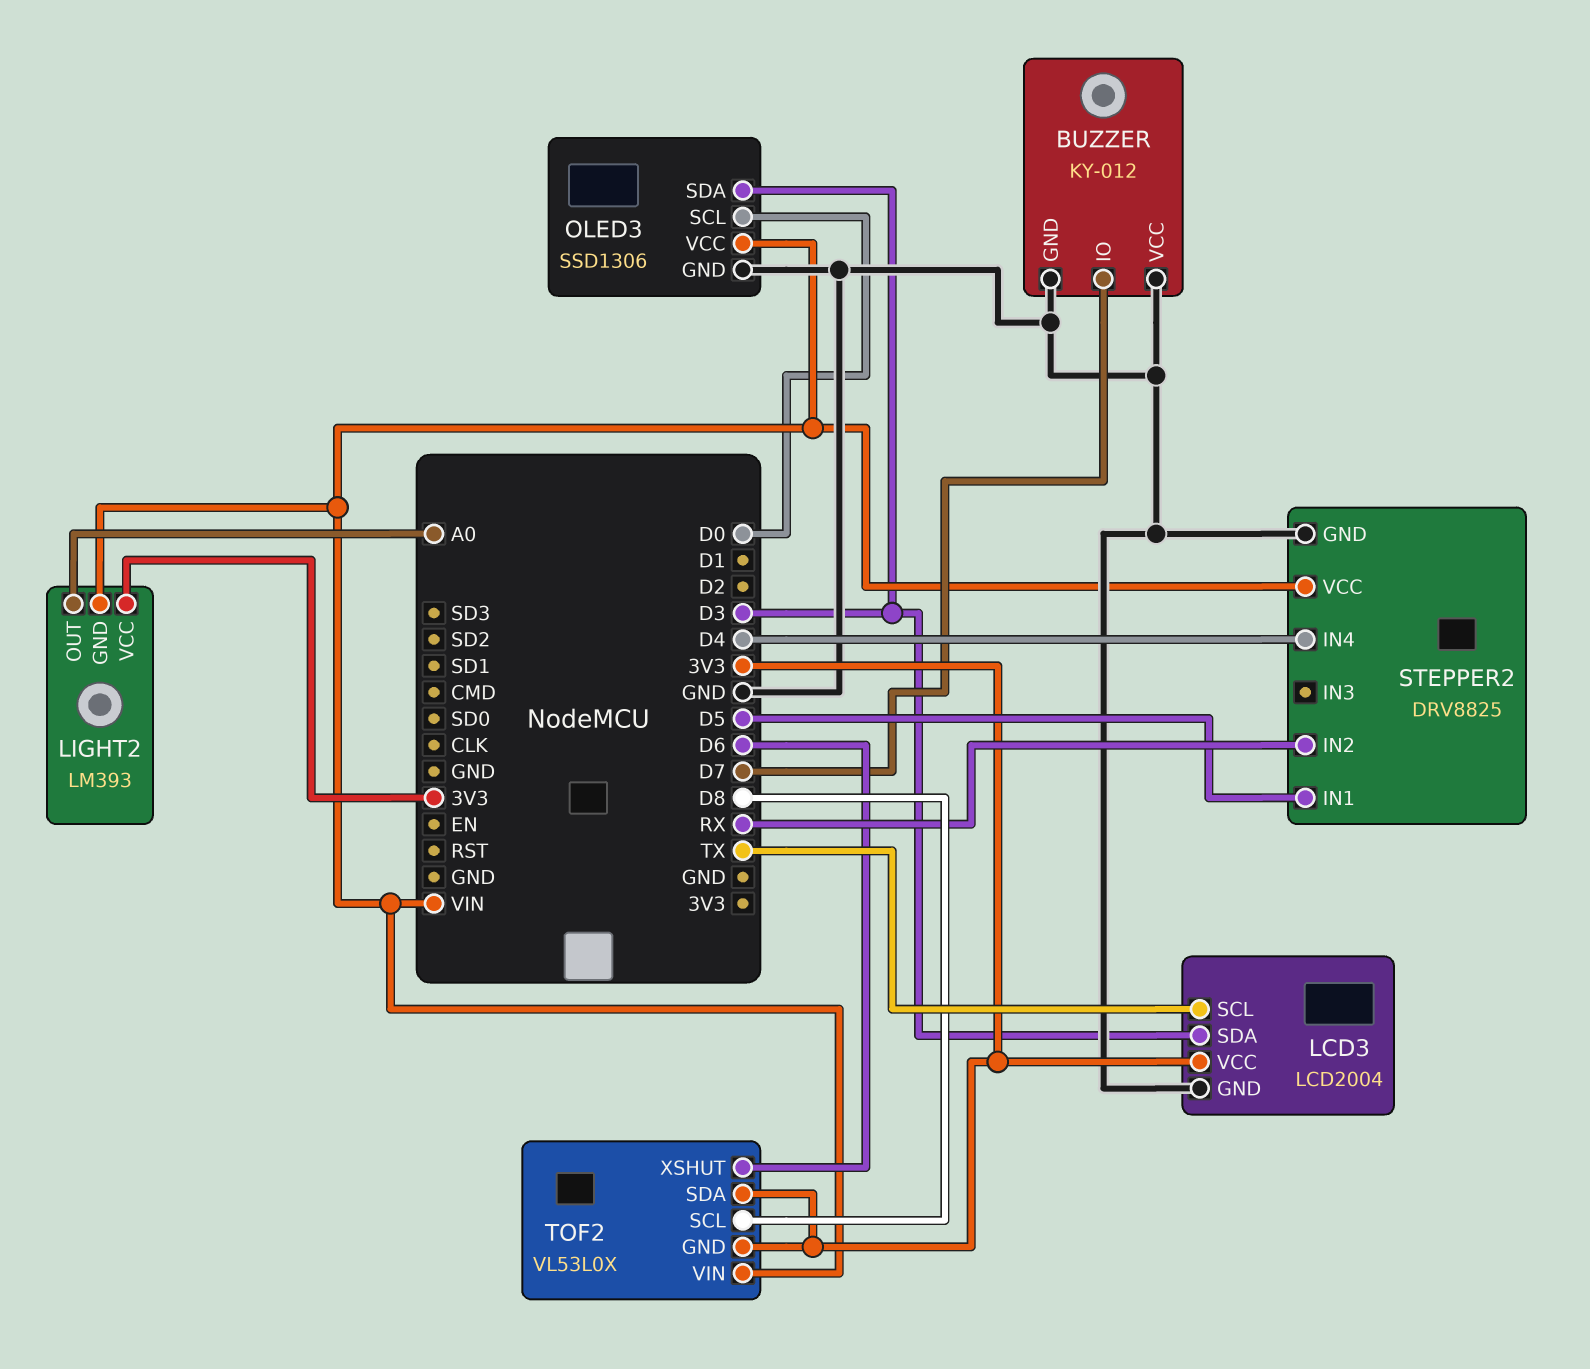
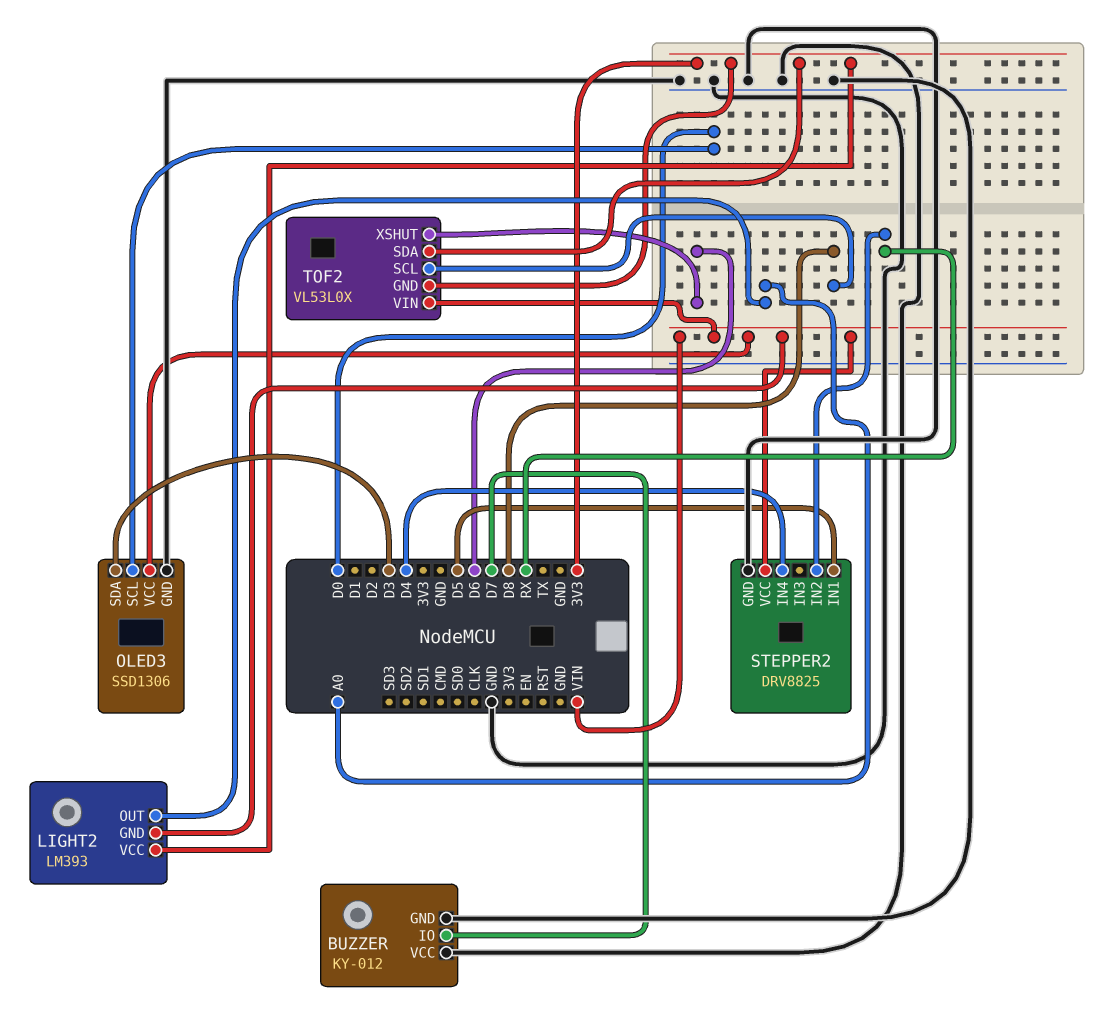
LCD3: LCD2004 -> none
LCD3 pin GND: GND -> none
LCD3 pin SCL: TX -> none
LCD3 pin SDA: D3 -> none
LCD3 pin VCC: 3V3 -> none

